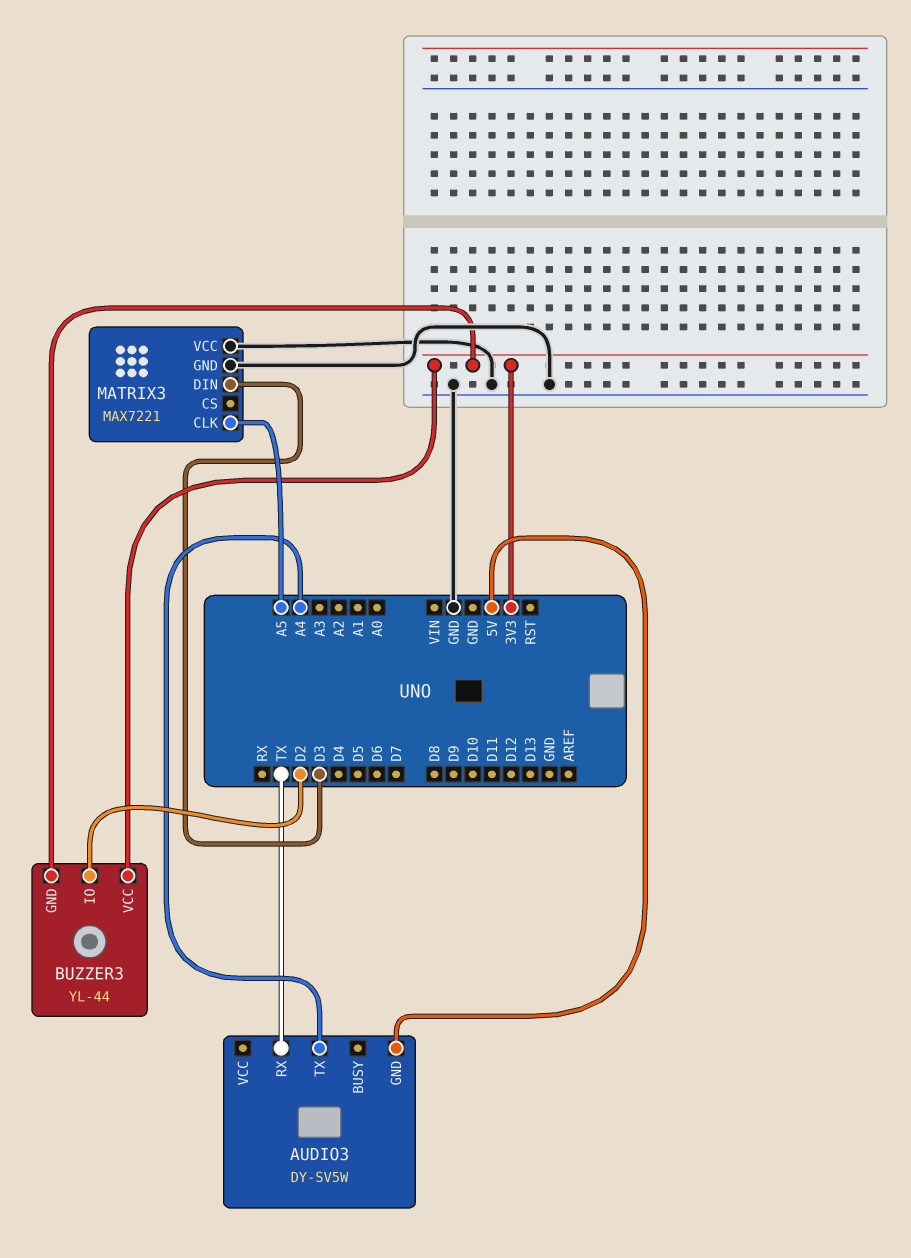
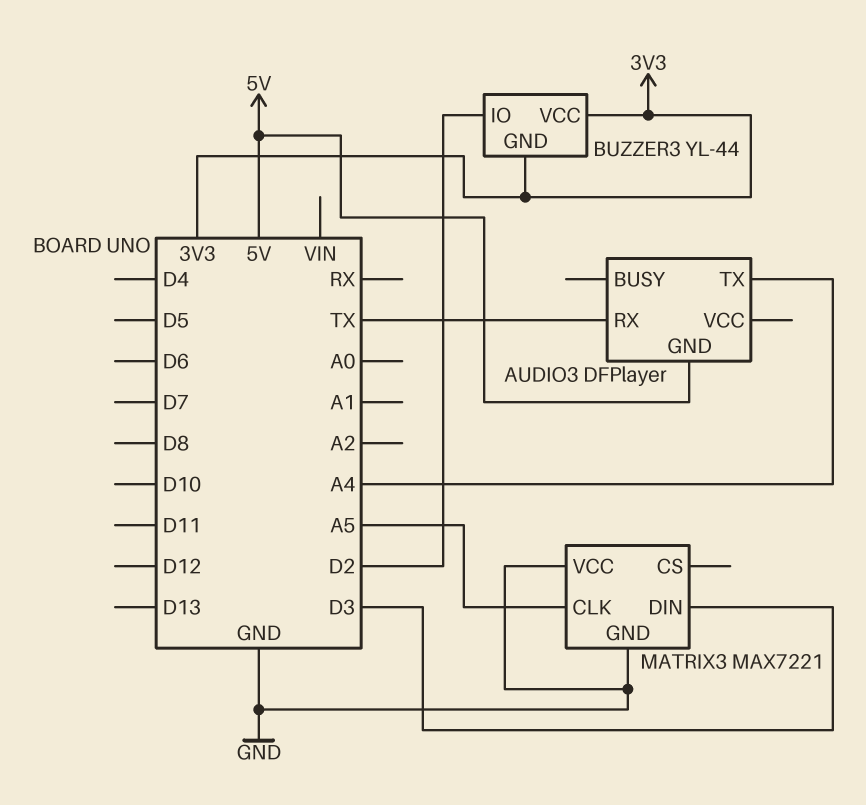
AUDIO3: DY-SV5W -> DFPlayer

